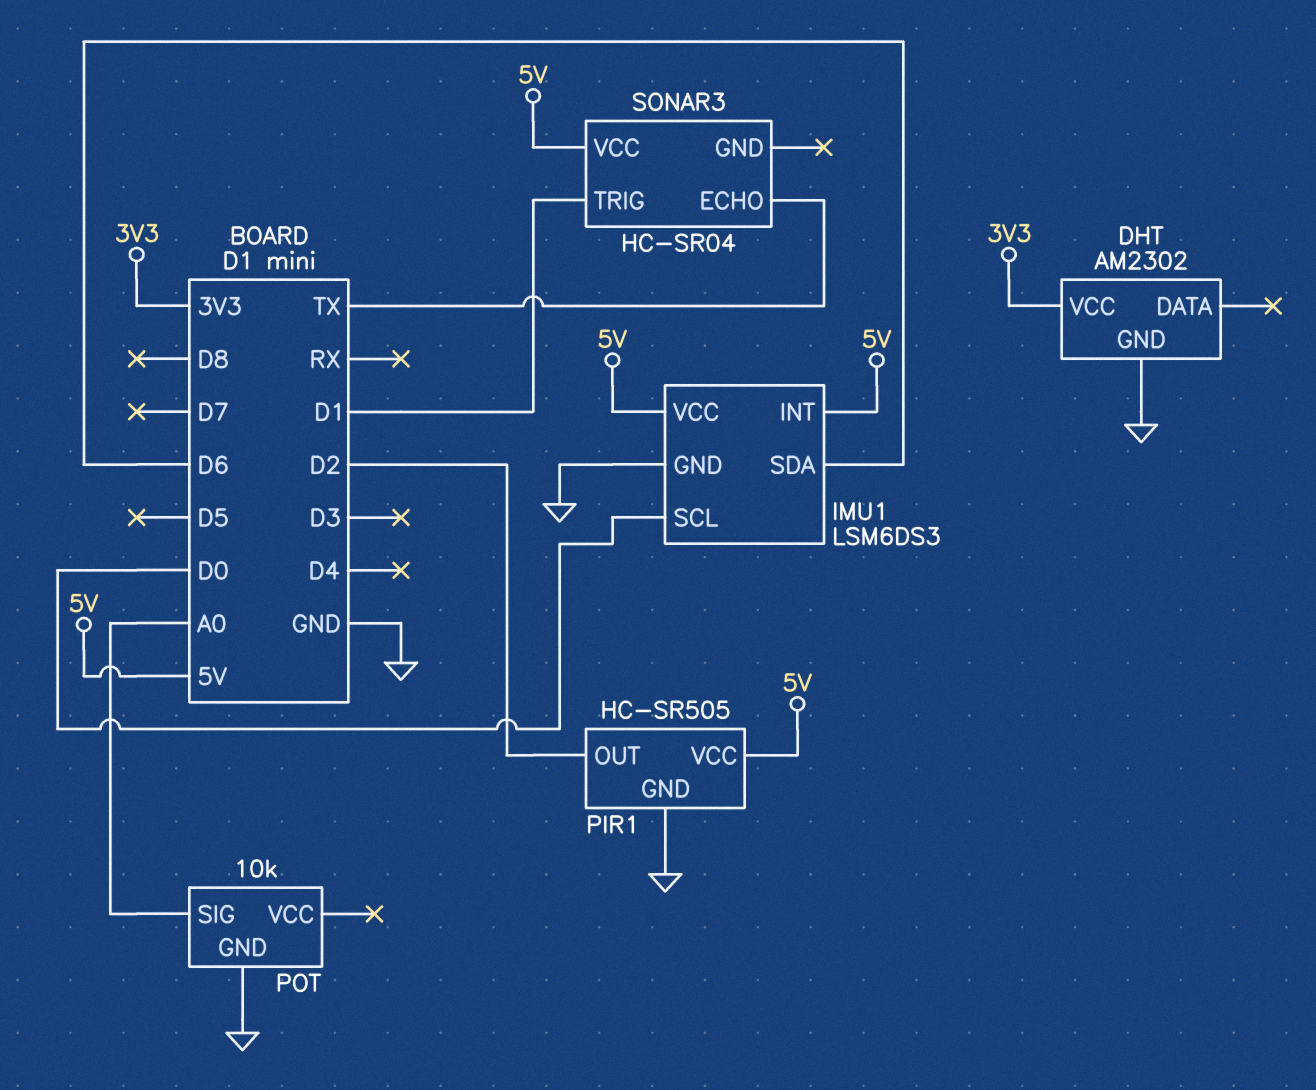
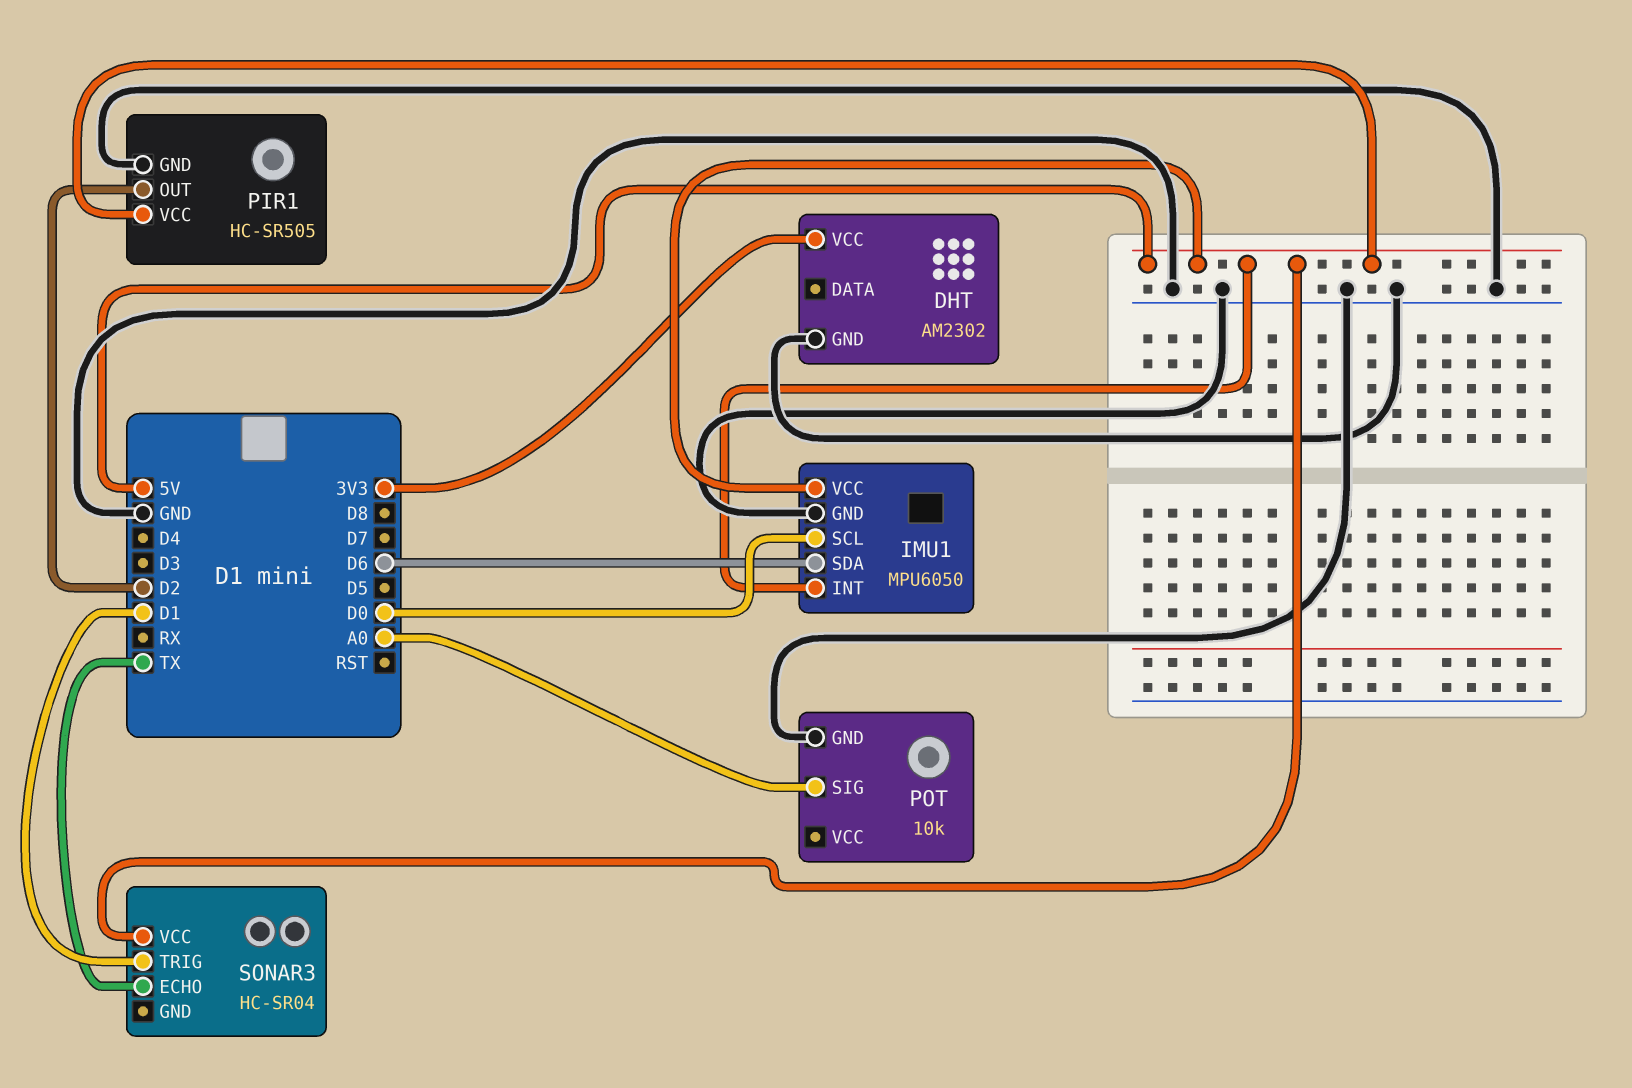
IMU1: LSM6DS3 -> MPU6050

